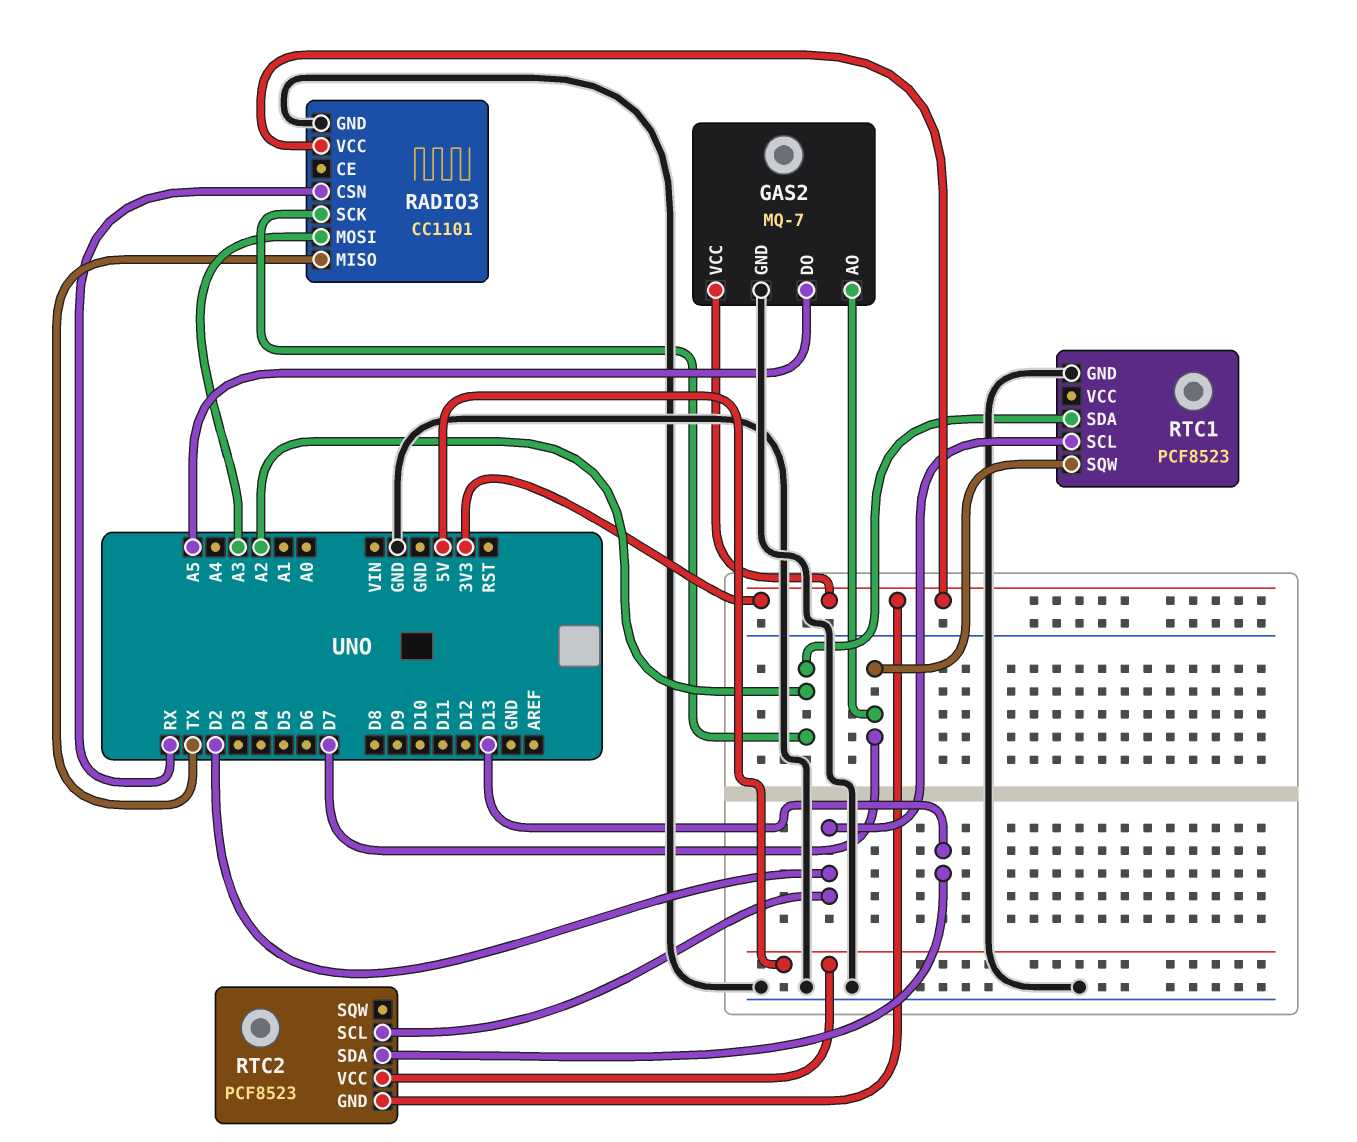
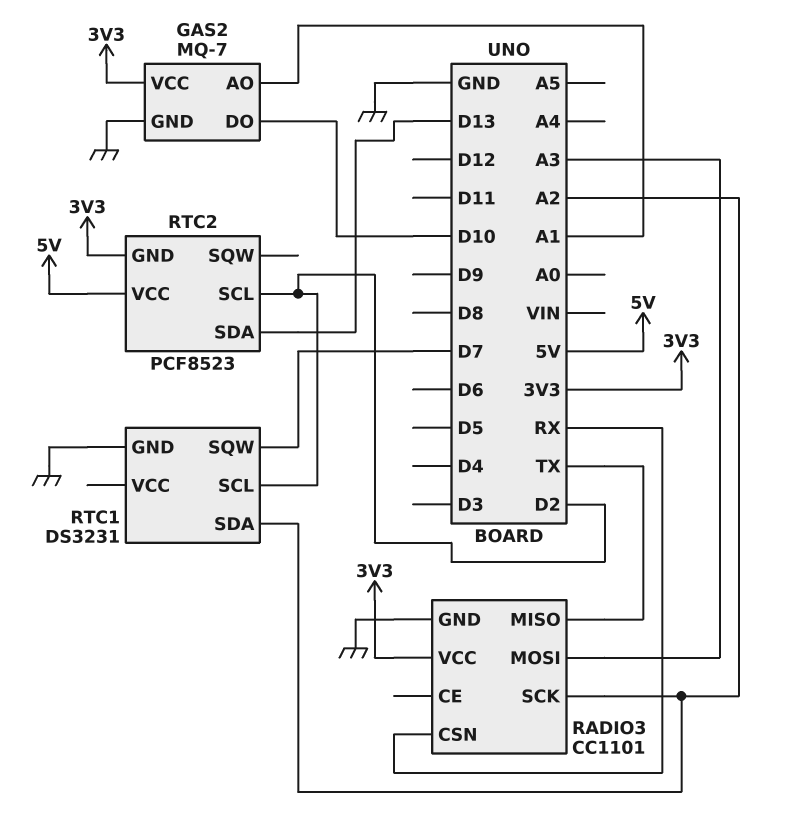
GAS2 pin AO: D7 -> A1
GAS2 pin DO: A5 -> D10
RTC1: PCF8523 -> DS3231

